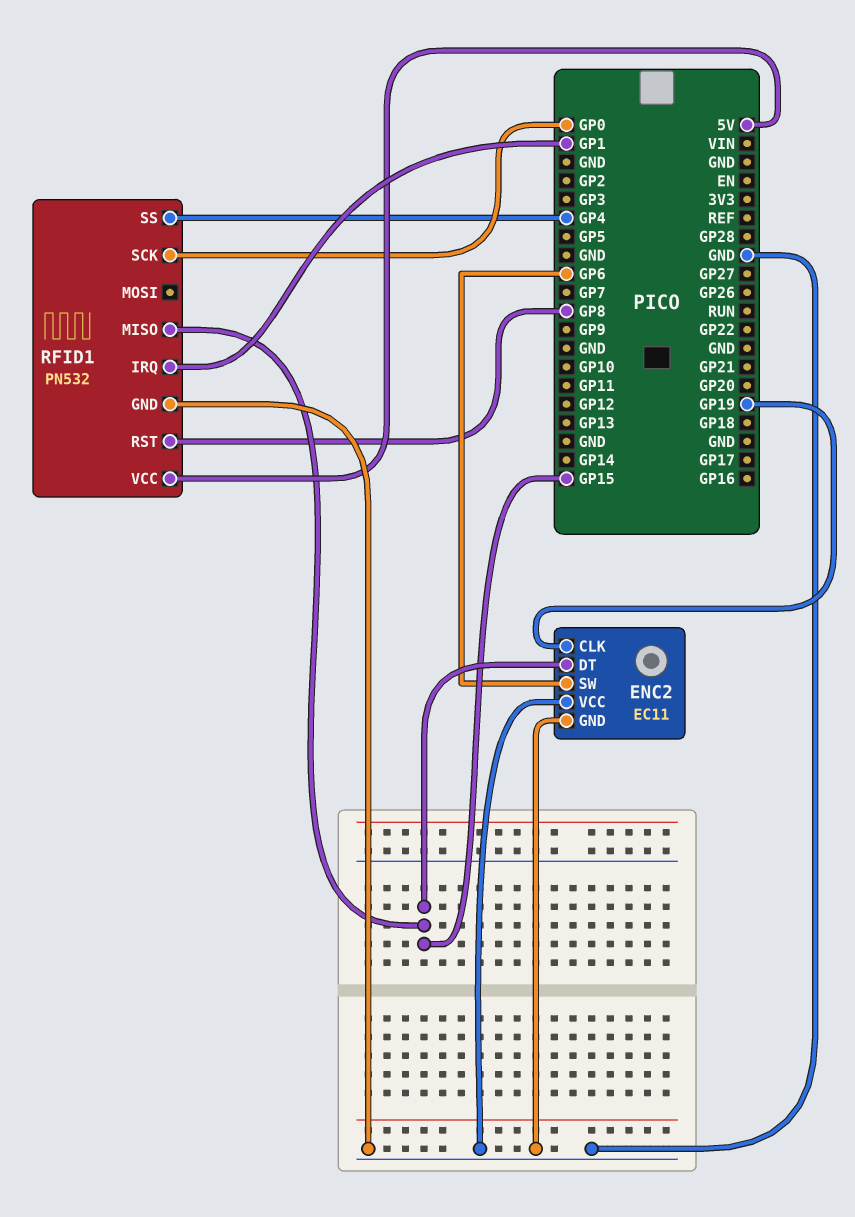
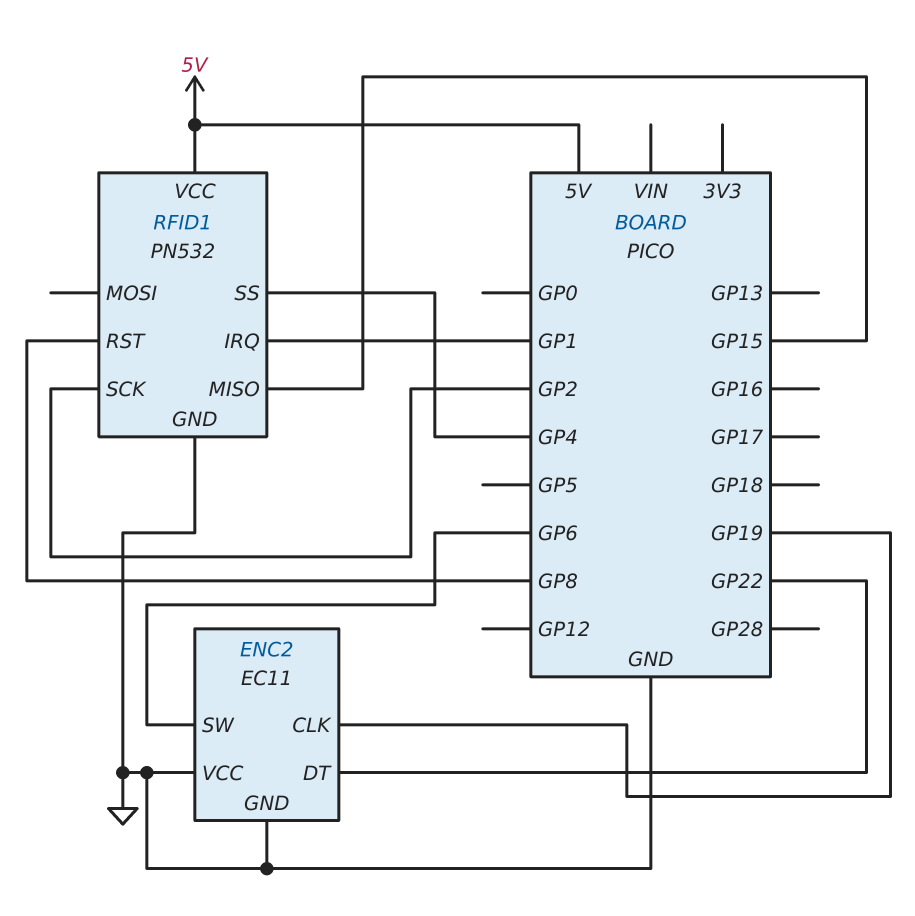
ENC2 pin DT: GP15 -> GP22
RFID1 pin SCK: GP0 -> GP2

